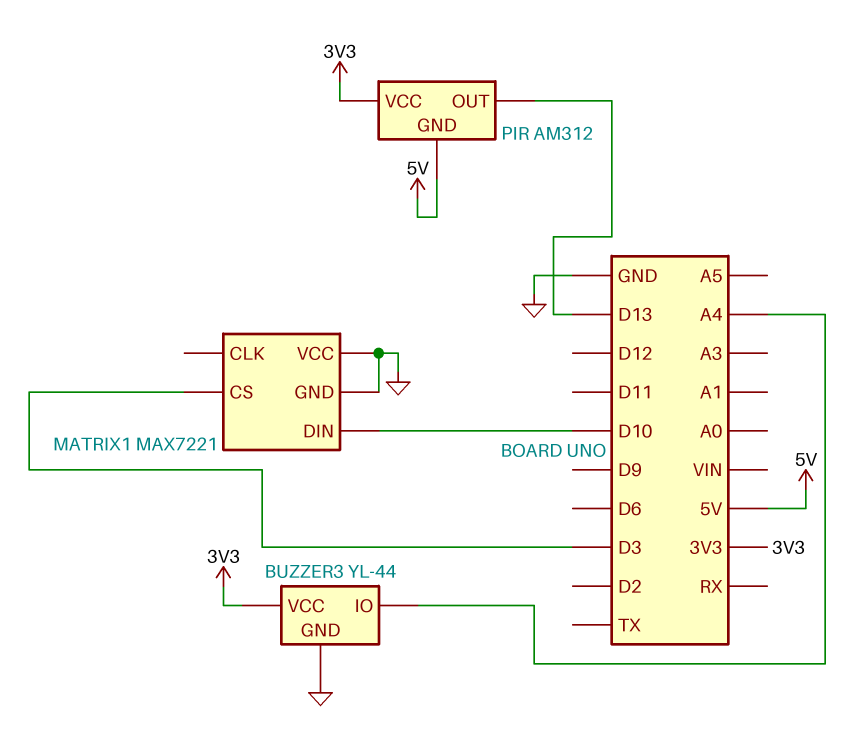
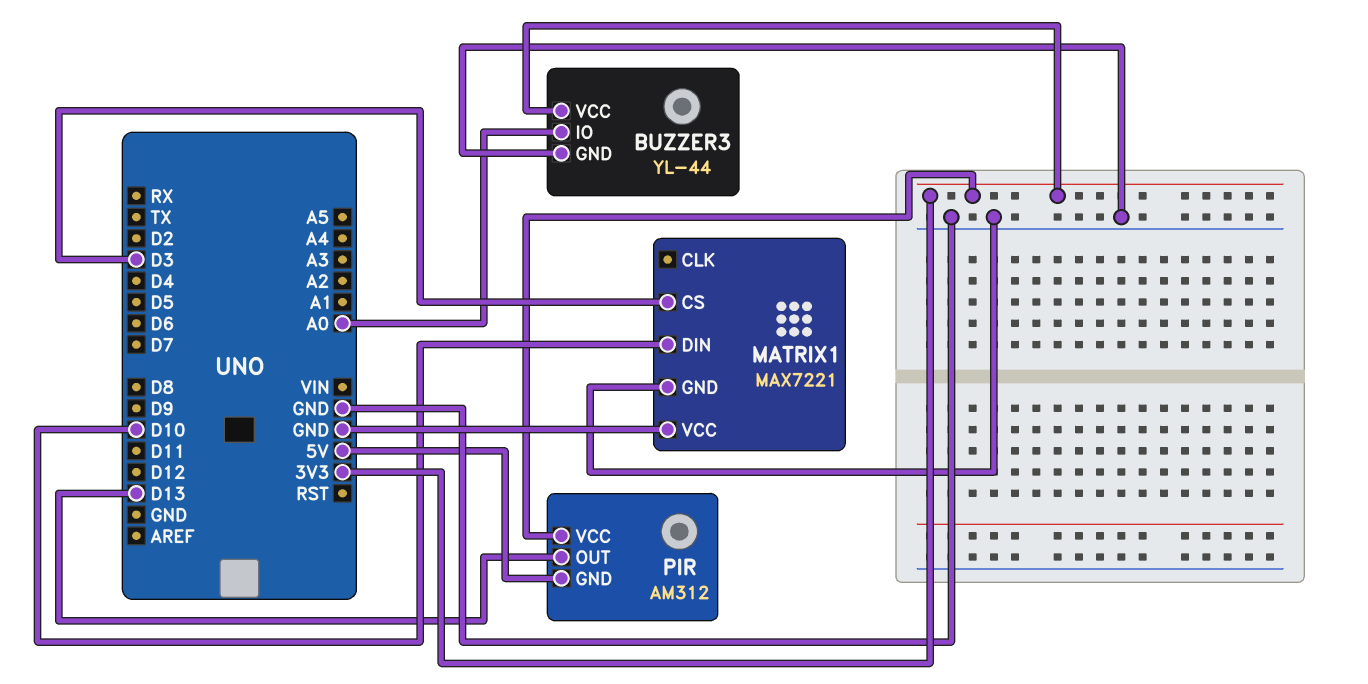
BUZZER3 pin IO: A4 -> A0

